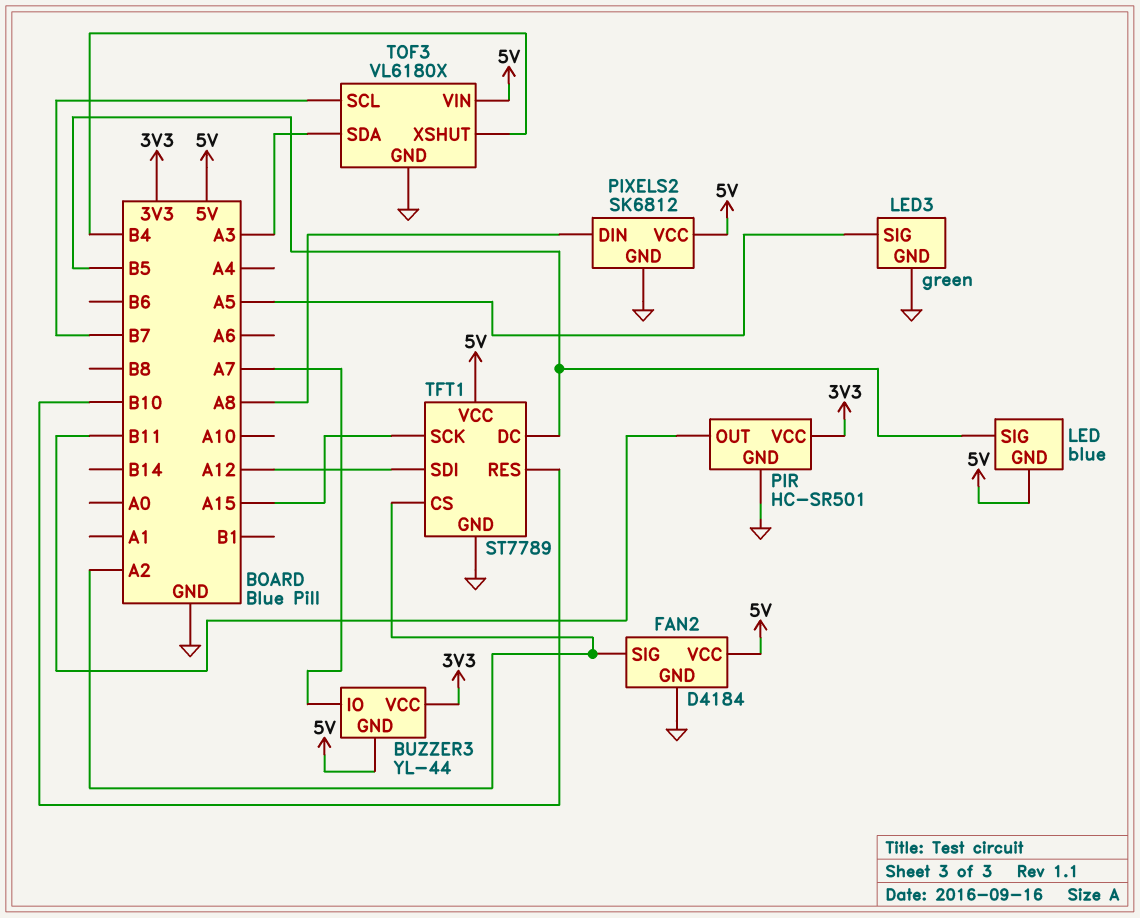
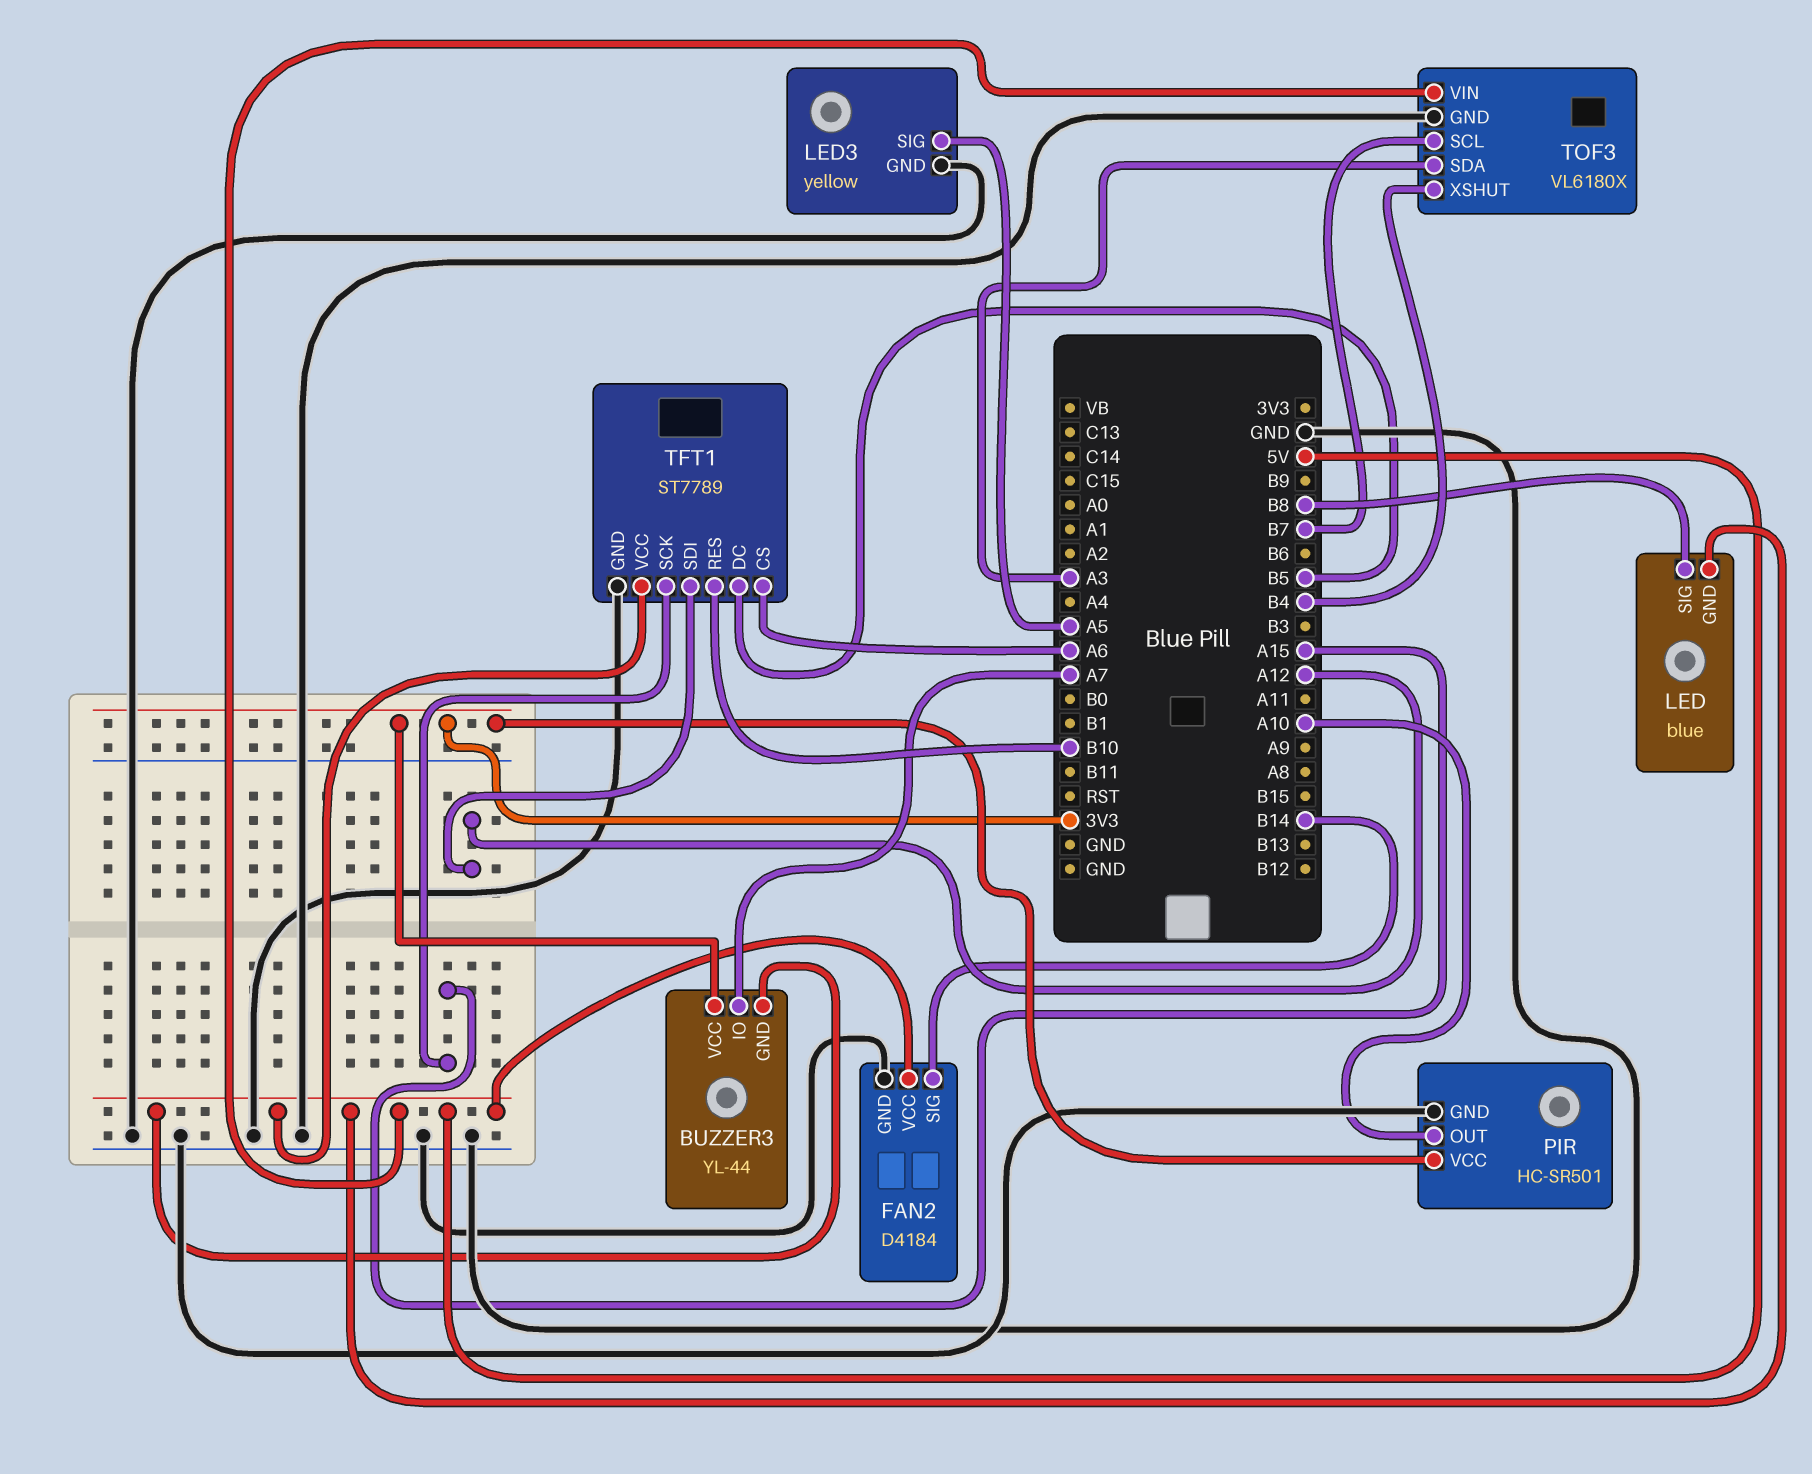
FAN2 pin SIG: A2 -> B14
LED pin SIG: B5 -> B8
LED3: green -> yellow
PIR pin OUT: B11 -> A10
PIXELS2: SK6812 -> none
PIXELS2 pin DIN: A8 -> none
PIXELS2 pin GND: GND -> none
PIXELS2 pin VCC: 5V -> none
TFT1 pin CS: A2 -> A6

